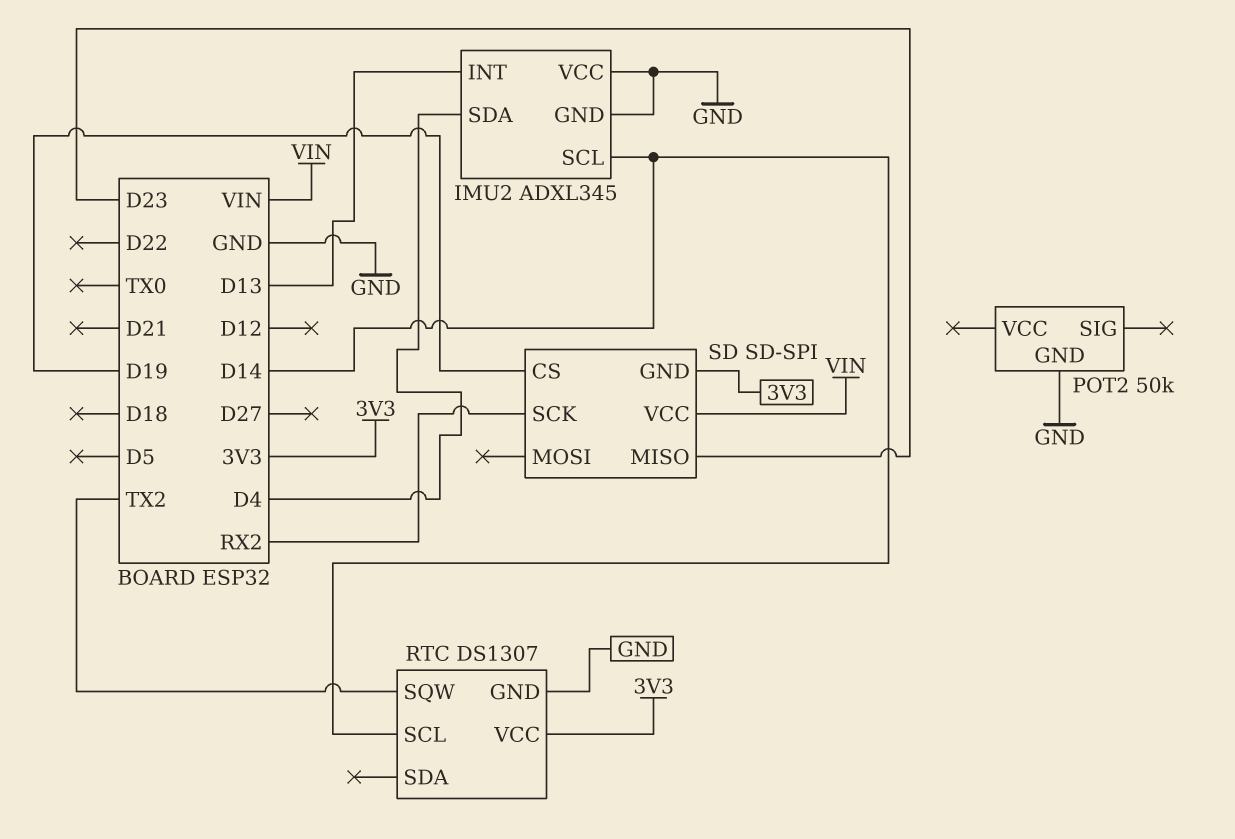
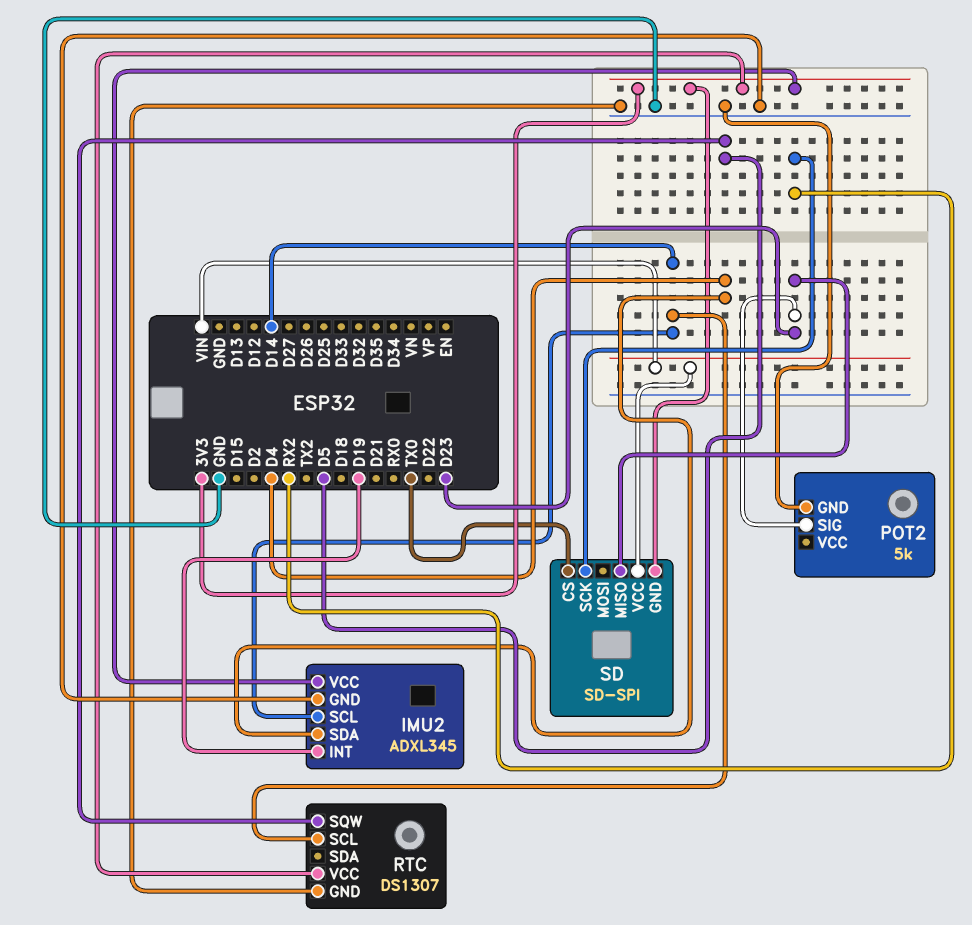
IMU2 pin INT: D13 -> D19
IMU2 pin VCC: GND -> 3V3
POT2: 50k -> 5k
POT2 pin SIG: none -> D23
RTC pin SQW: TX2 -> D5
SD pin CS: D19 -> TX0

